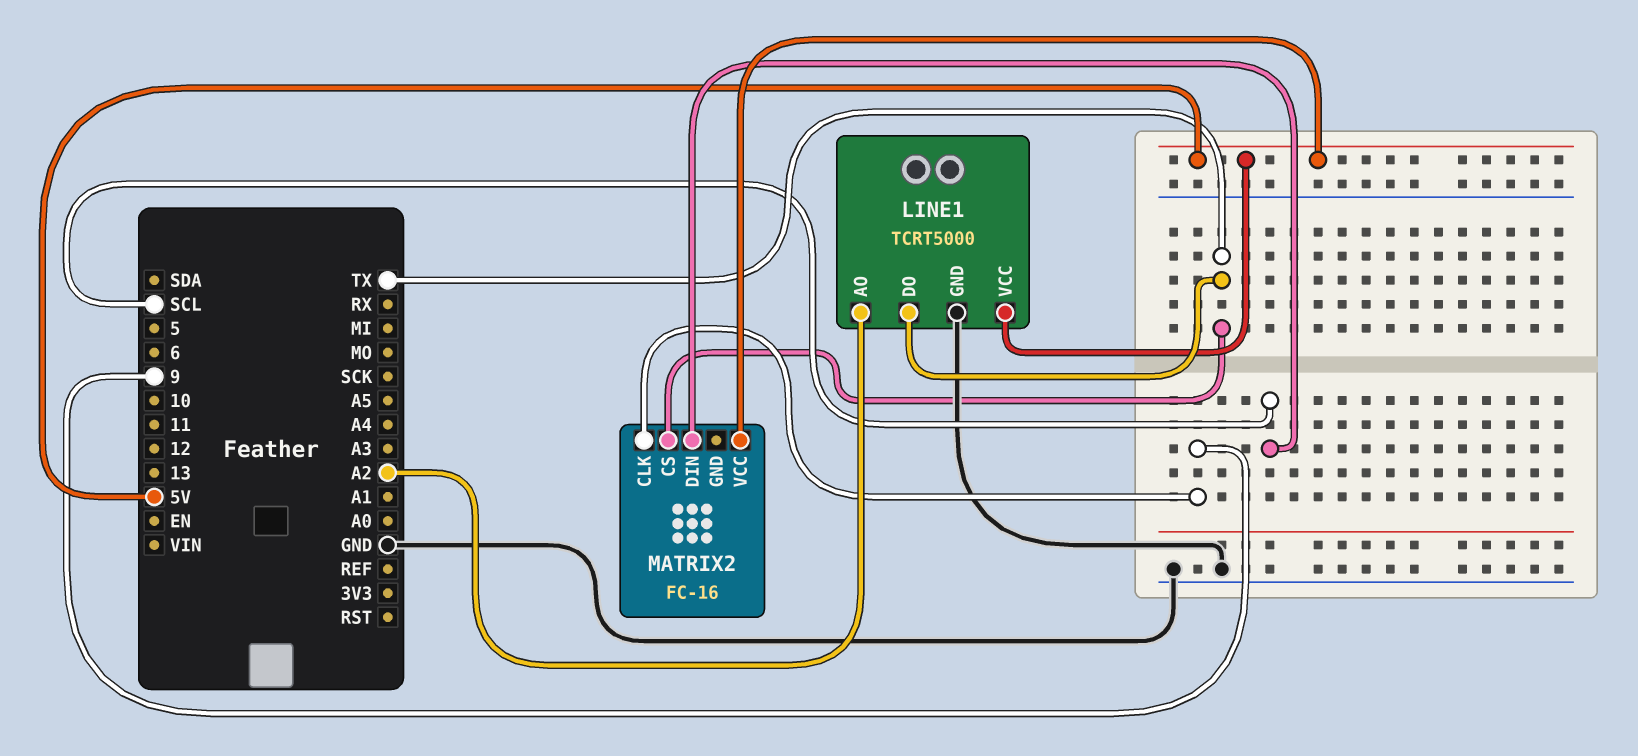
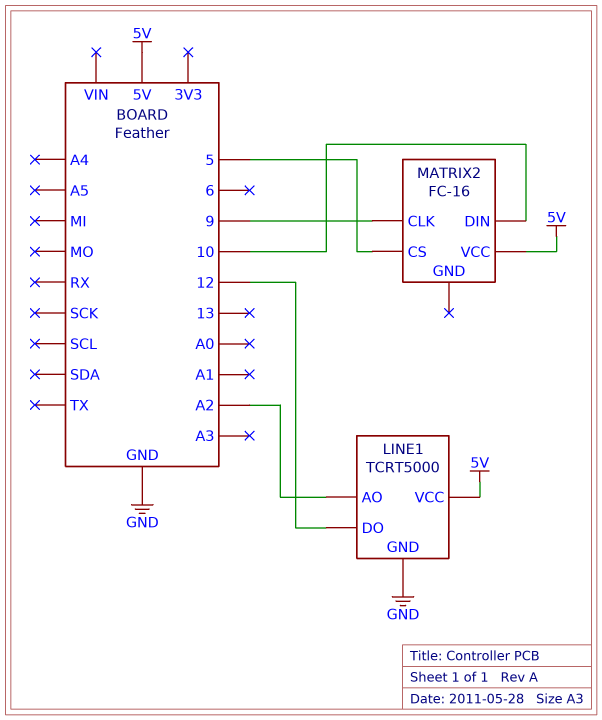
LINE1 pin DO: TX -> 12
MATRIX2 pin CS: TX -> 5
MATRIX2 pin DIN: SCL -> 10

